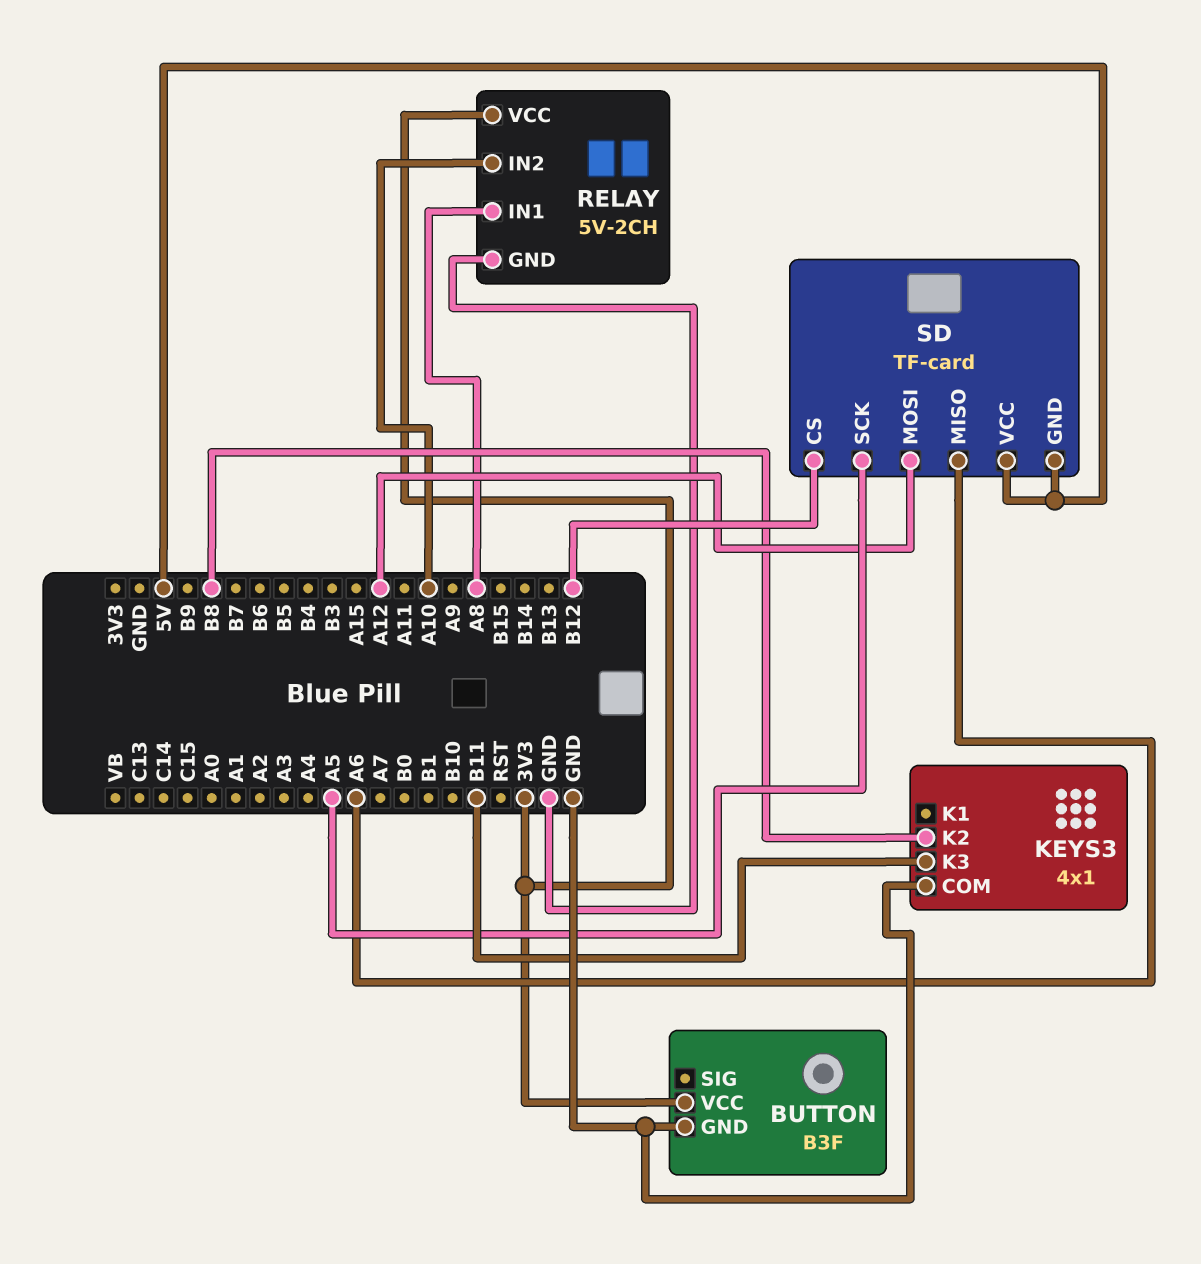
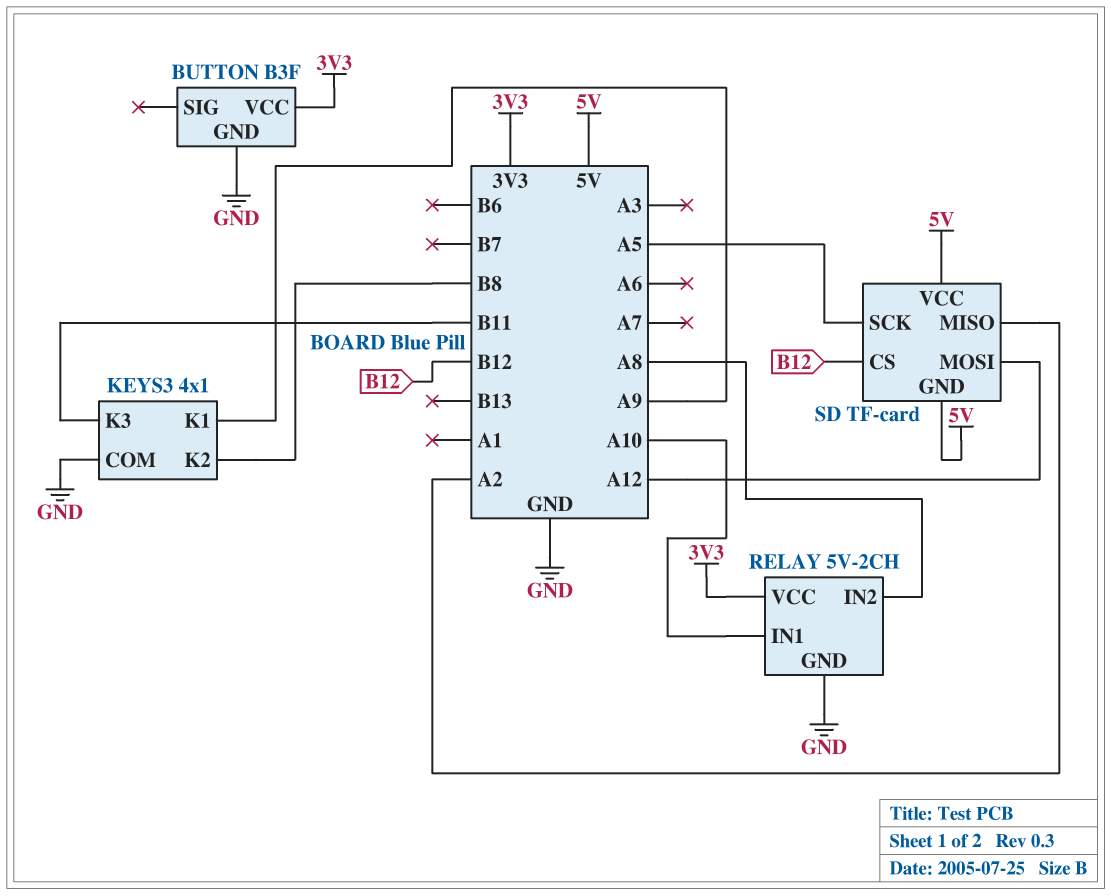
KEYS3 pin K1: none -> A9
RELAY pin IN1: A8 -> A10
RELAY pin IN2: A10 -> A8
SD pin MISO: A6 -> A2

